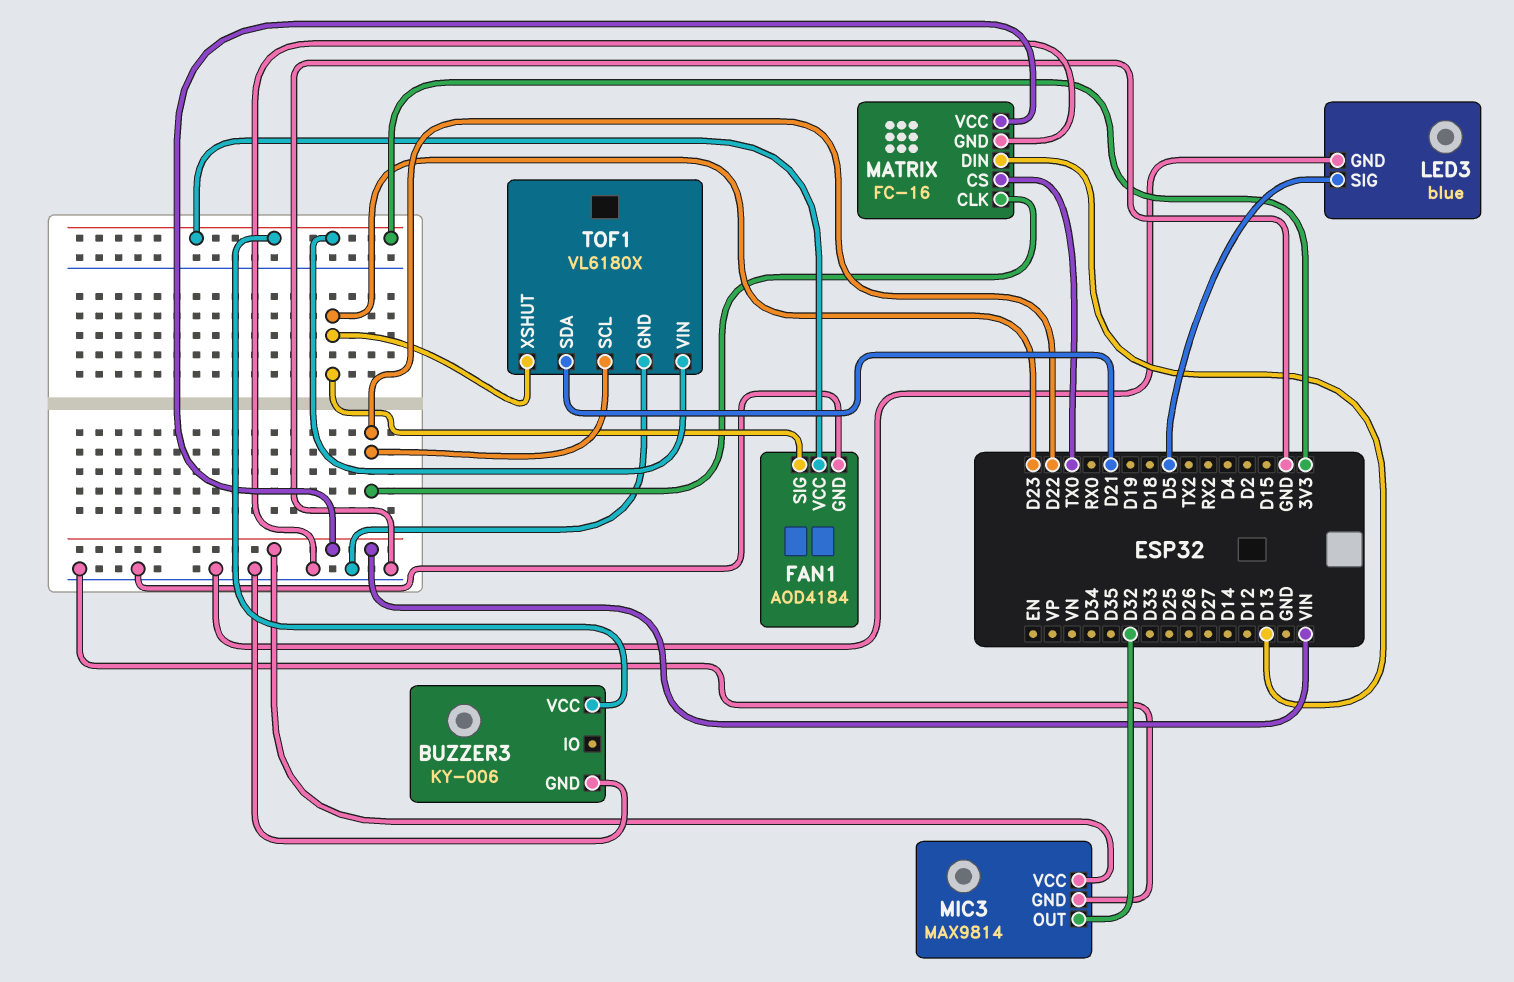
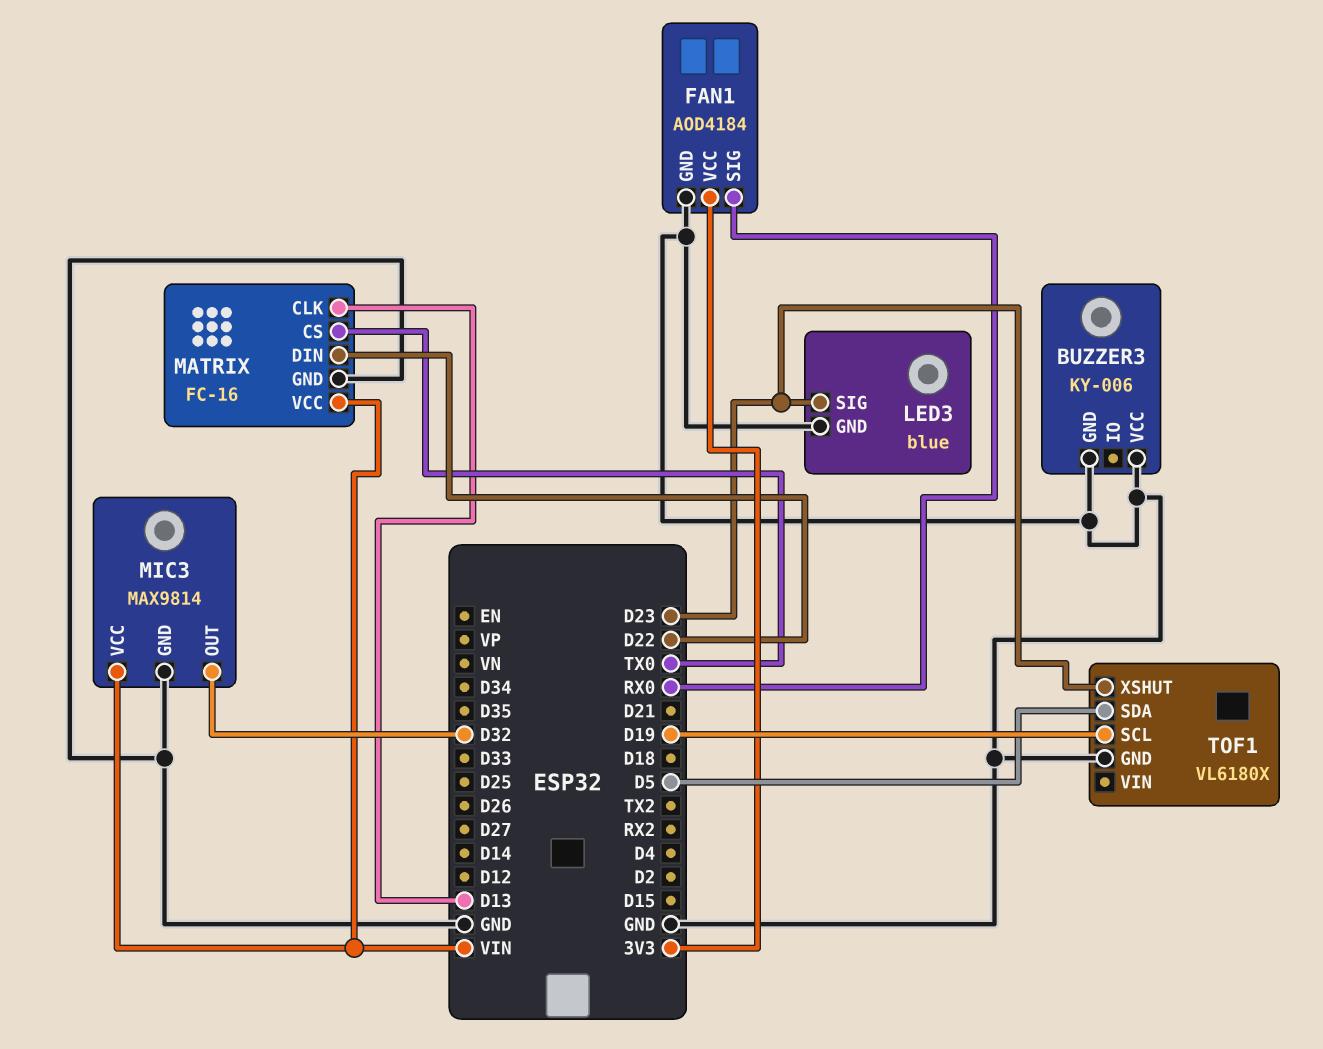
BUZZER3 pin VCC: 3V3 -> GND
FAN1 pin SIG: D23 -> RX0
LED3 pin SIG: D5 -> D23
MATRIX pin CLK: D22 -> D13
MATRIX pin DIN: D13 -> D22
TOF1 pin SCL: D22 -> D19
TOF1 pin SDA: D21 -> D5
TOF1 pin VIN: 3V3 -> none

